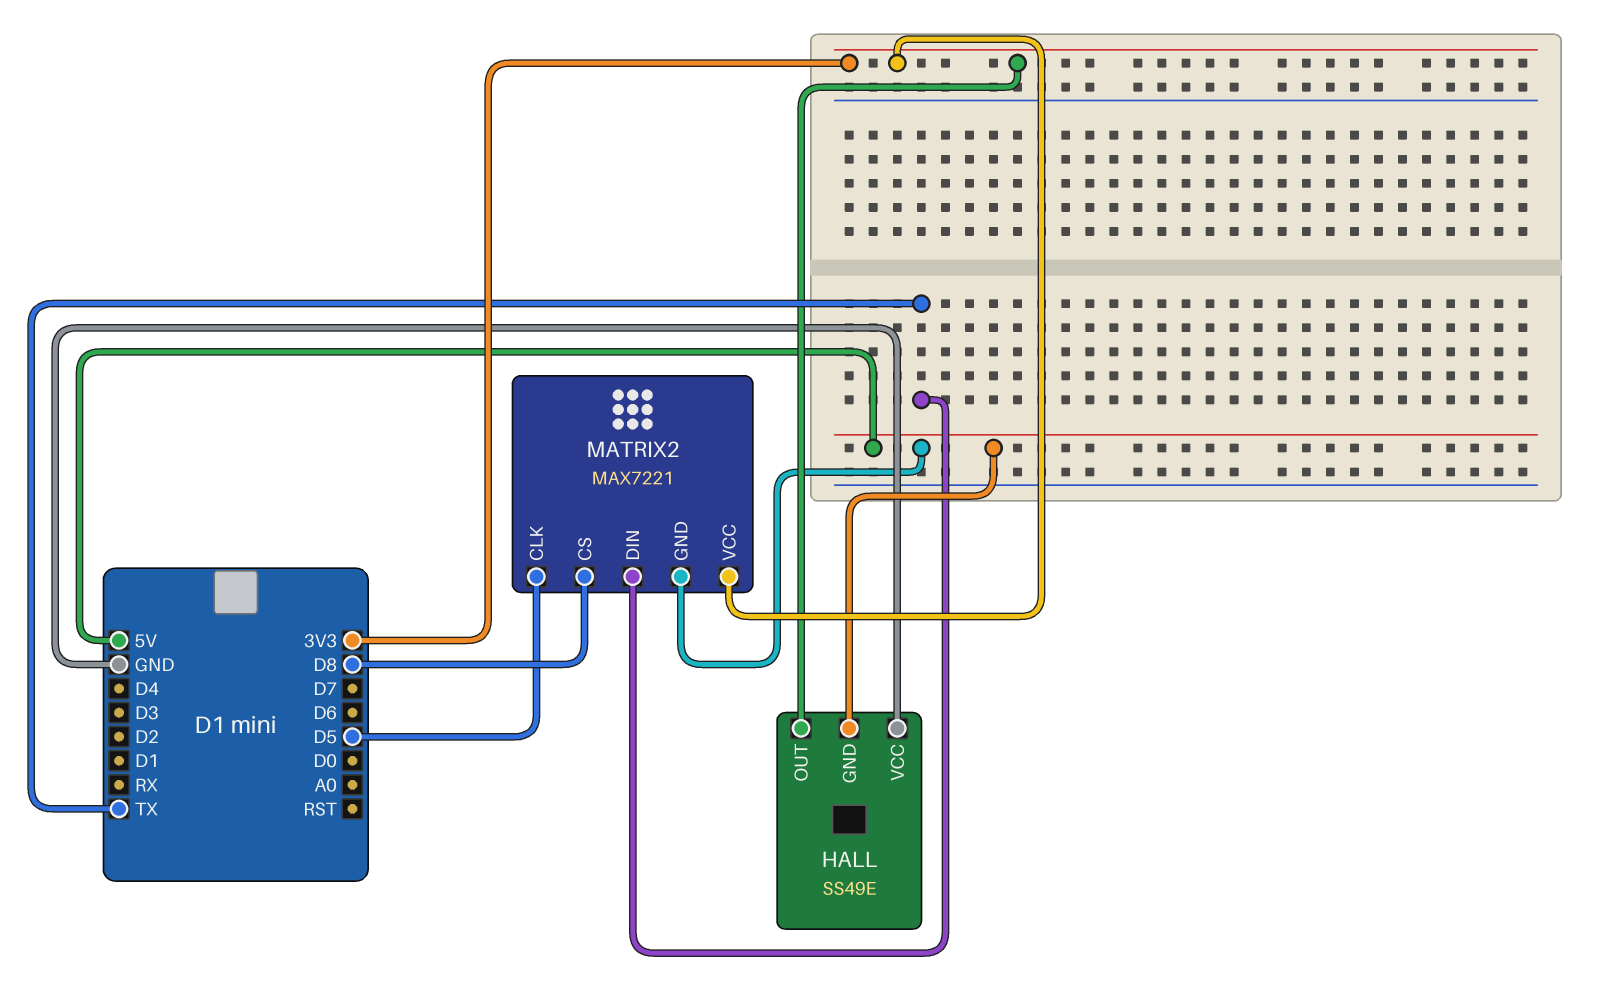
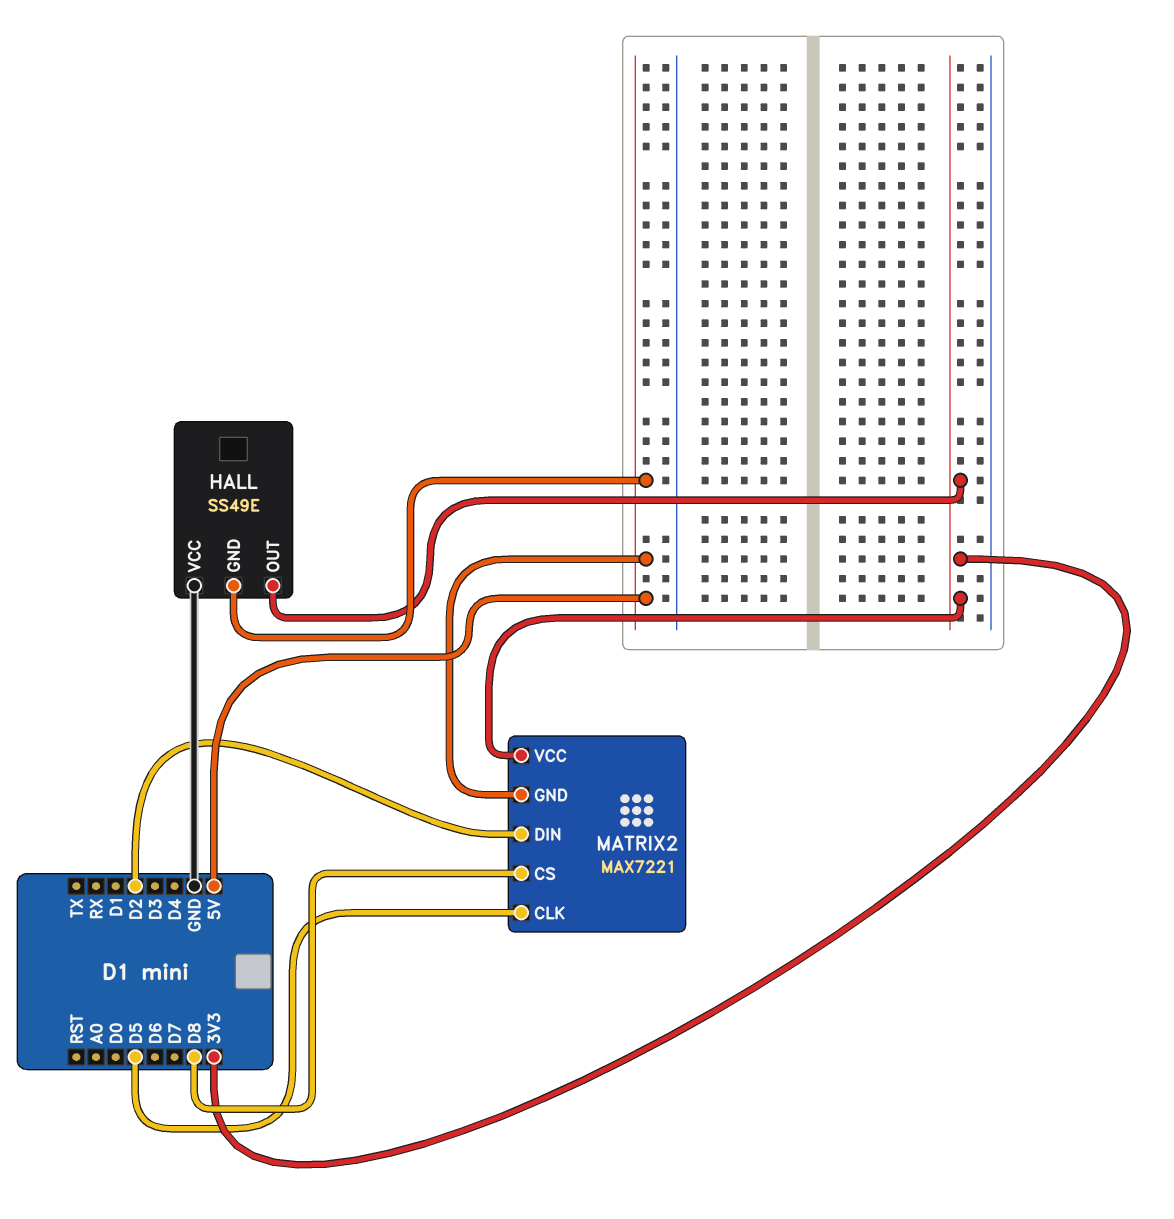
MATRIX2 pin DIN: TX -> D2

